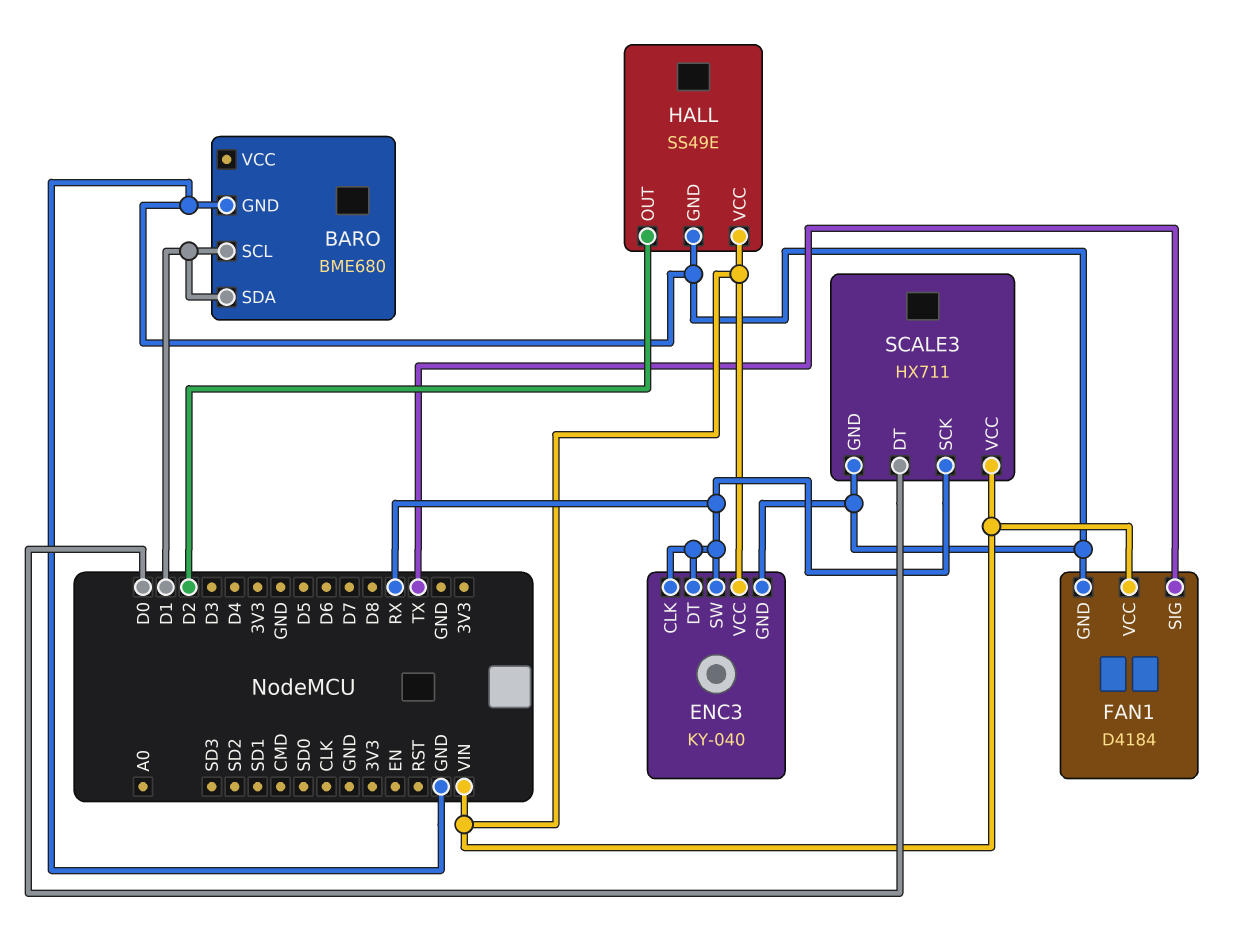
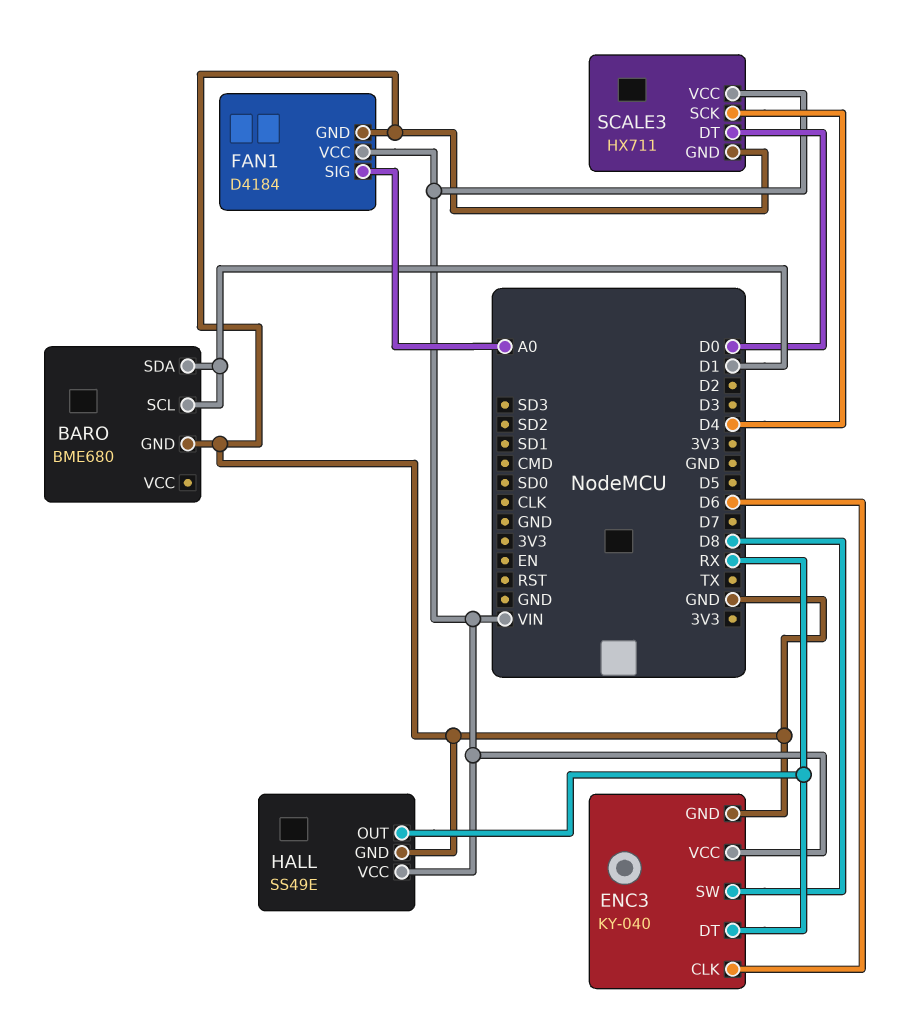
ENC3 pin CLK: RX -> D6
ENC3 pin SW: RX -> D8
FAN1 pin SIG: TX -> A0
HALL pin OUT: D2 -> RX
SCALE3 pin SCK: RX -> D4

